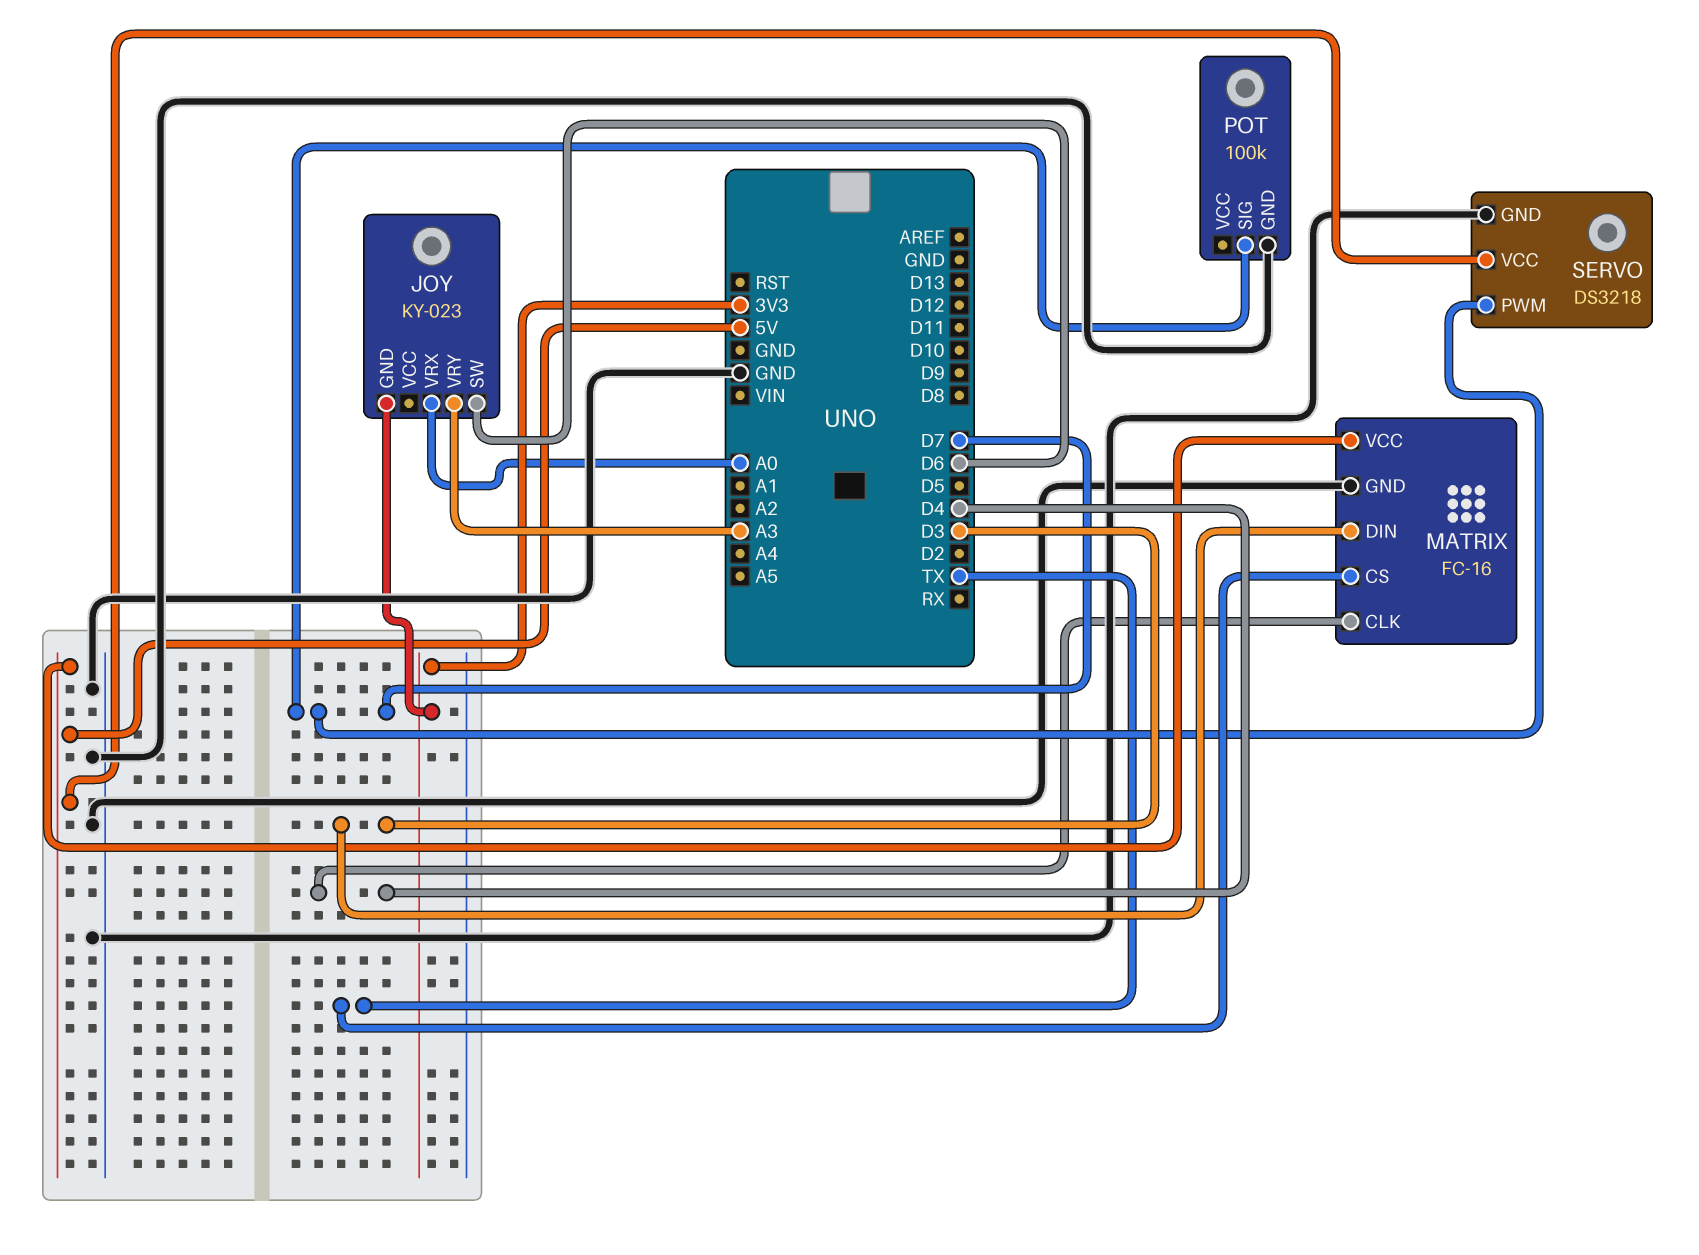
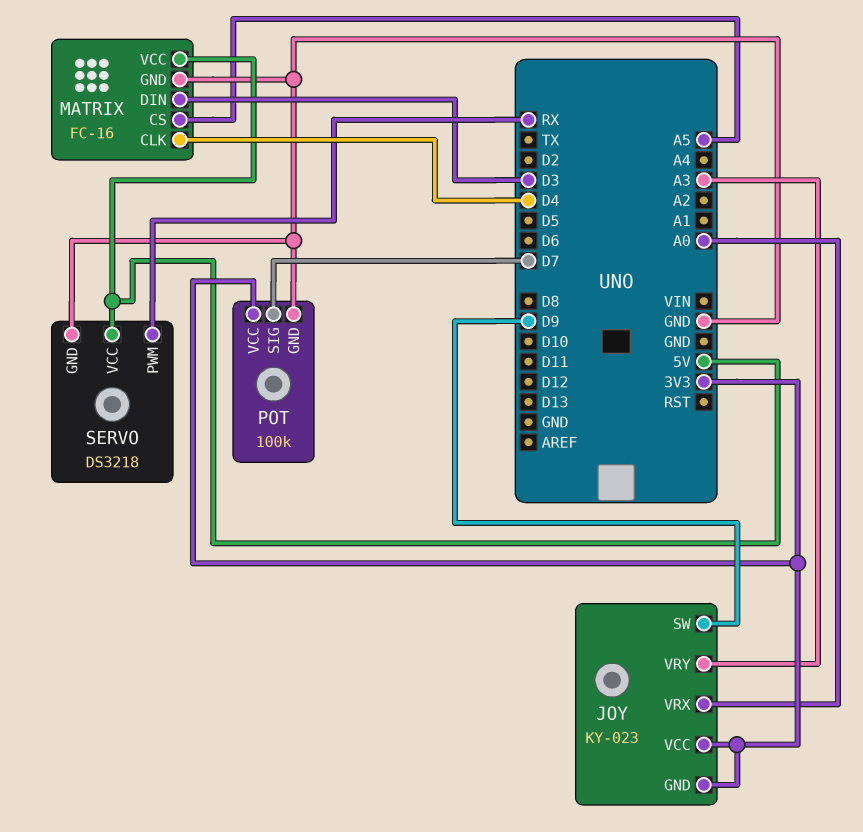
JOY pin SW: D6 -> D9
JOY pin VCC: none -> 3V3
MATRIX pin CS: TX -> A5
POT pin VCC: none -> 3V3
SERVO pin PWM: D7 -> RX

